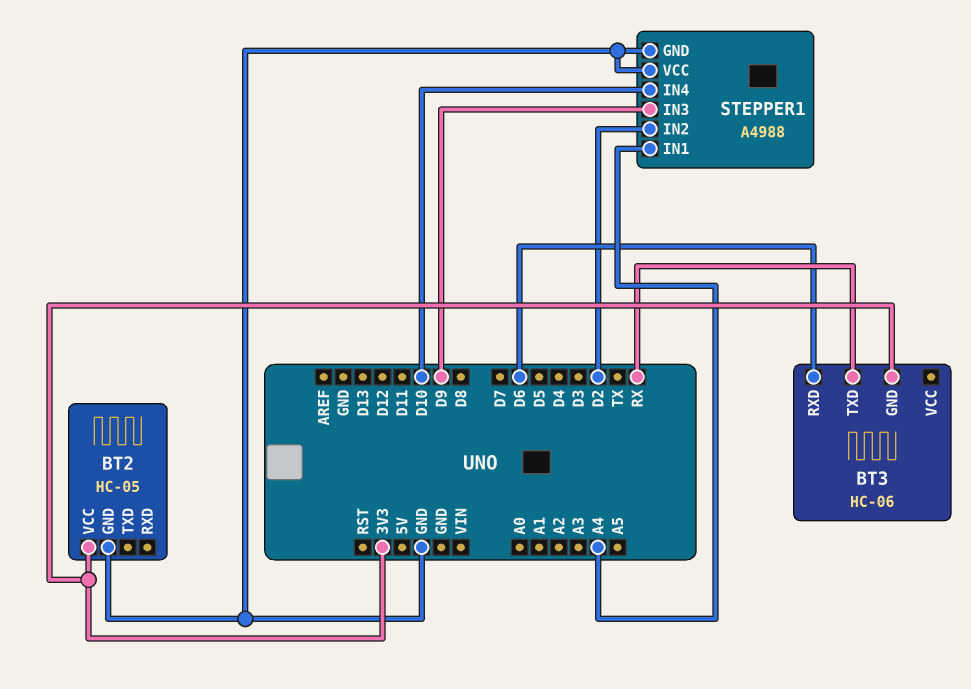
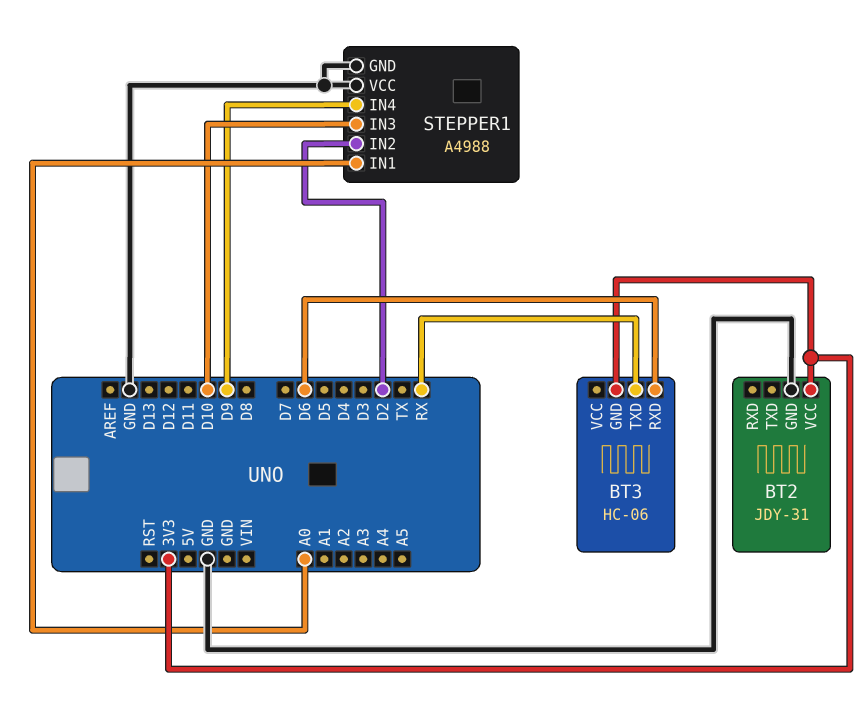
BT2: HC-05 -> JDY-31
STEPPER1 pin IN1: A4 -> A0
STEPPER1 pin IN3: D9 -> D10
STEPPER1 pin IN4: D10 -> D9

